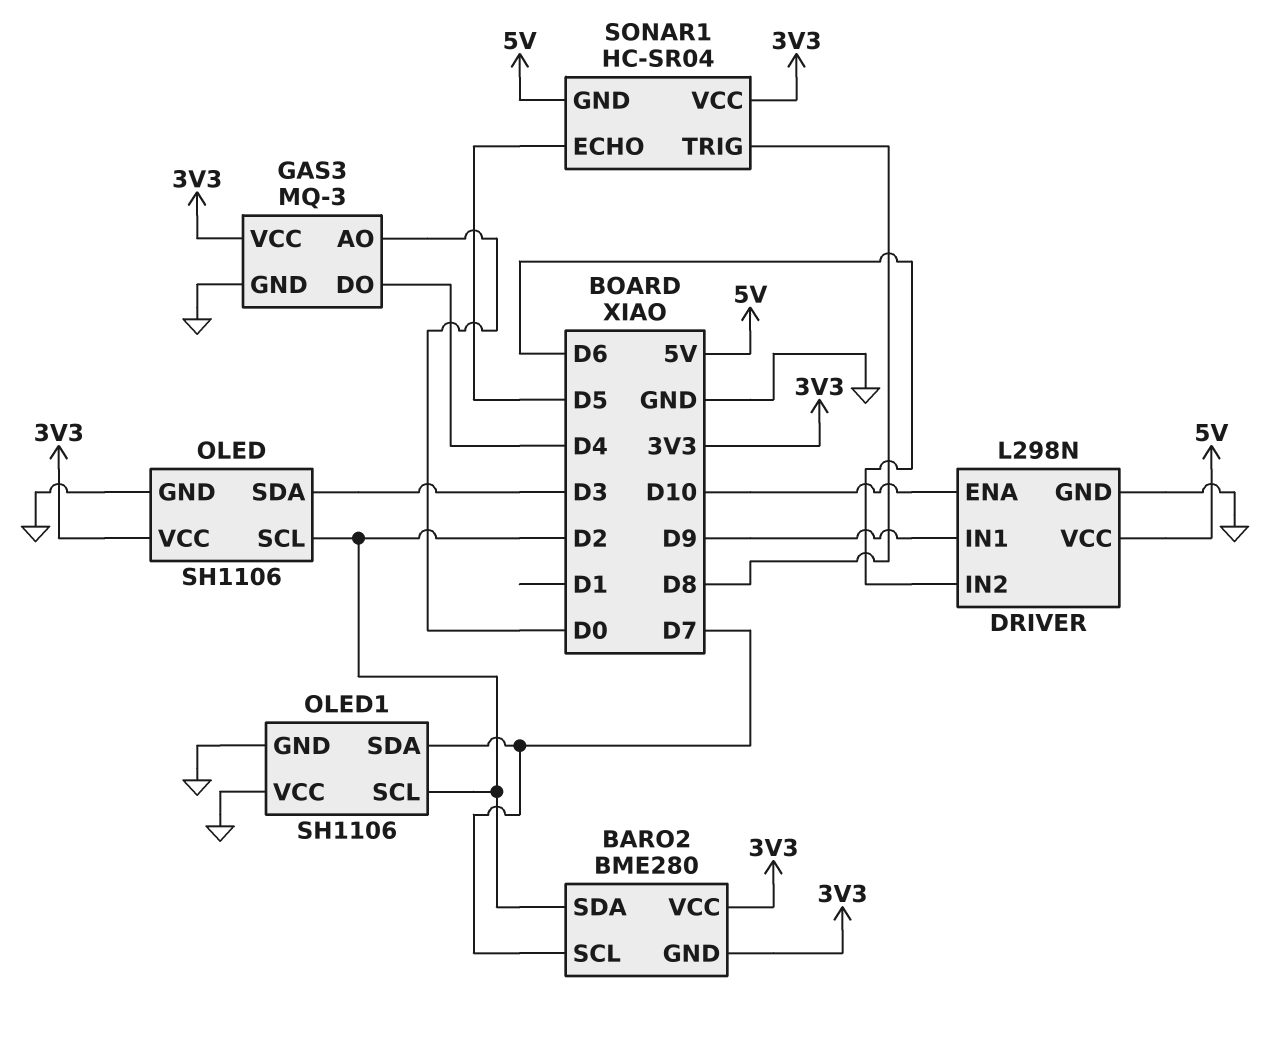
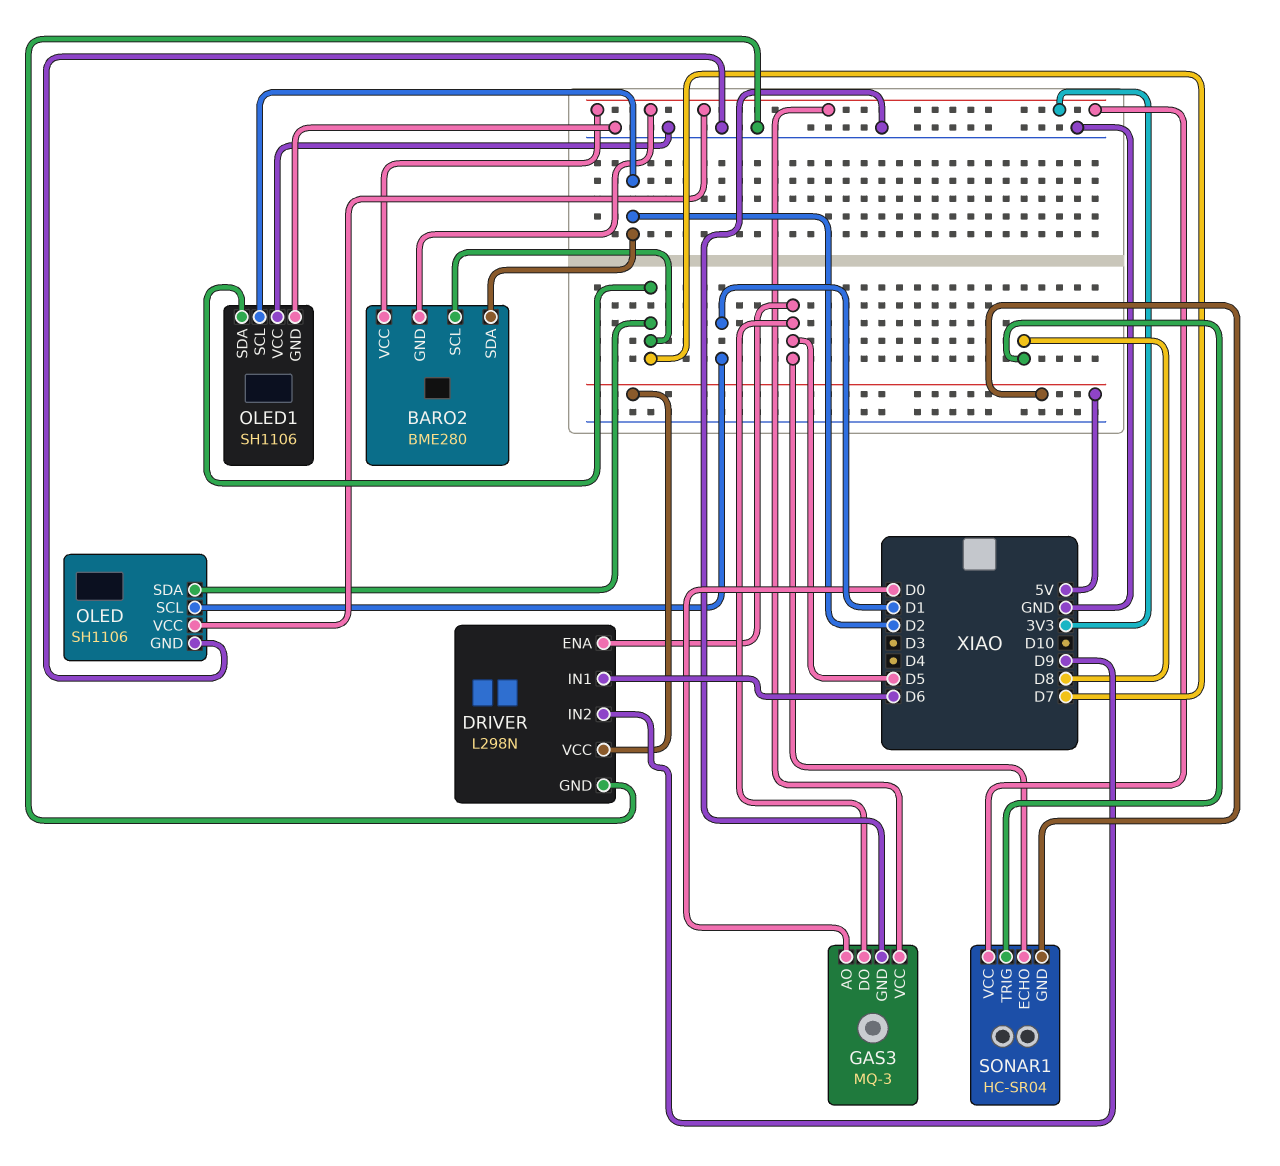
DRIVER pin ENA: D10 -> D5
DRIVER pin IN1: D9 -> D6
DRIVER pin IN2: D6 -> D9
GAS3 pin DO: D4 -> D5
OLED pin SCL: D2 -> D1
OLED pin SDA: D3 -> D7

